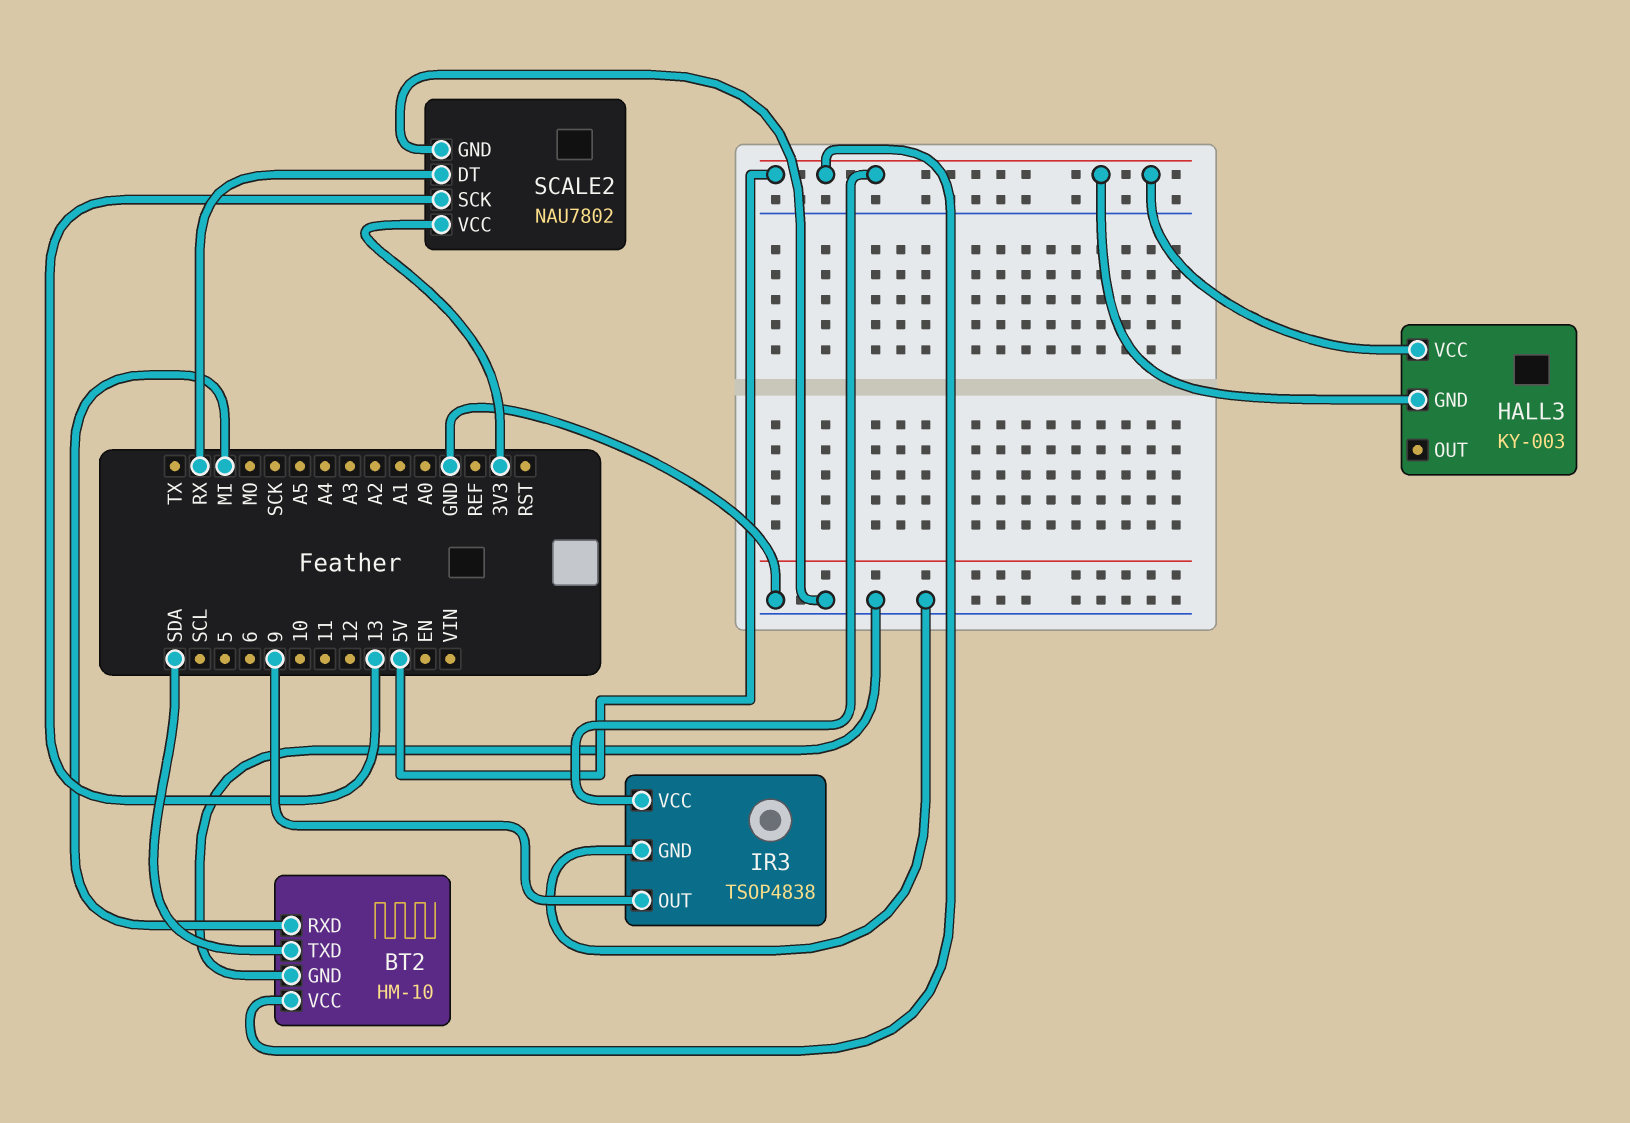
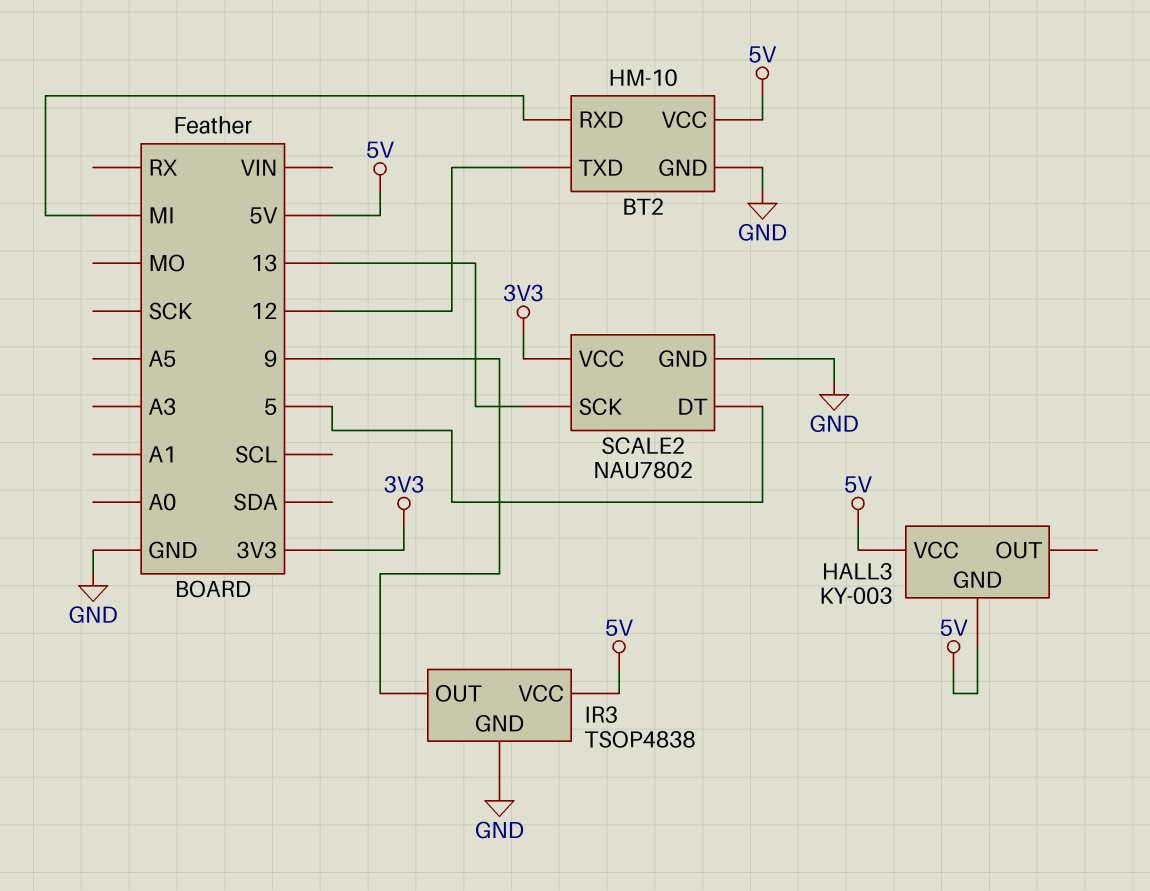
BT2 pin TXD: SDA -> 12
SCALE2 pin DT: RX -> 5

